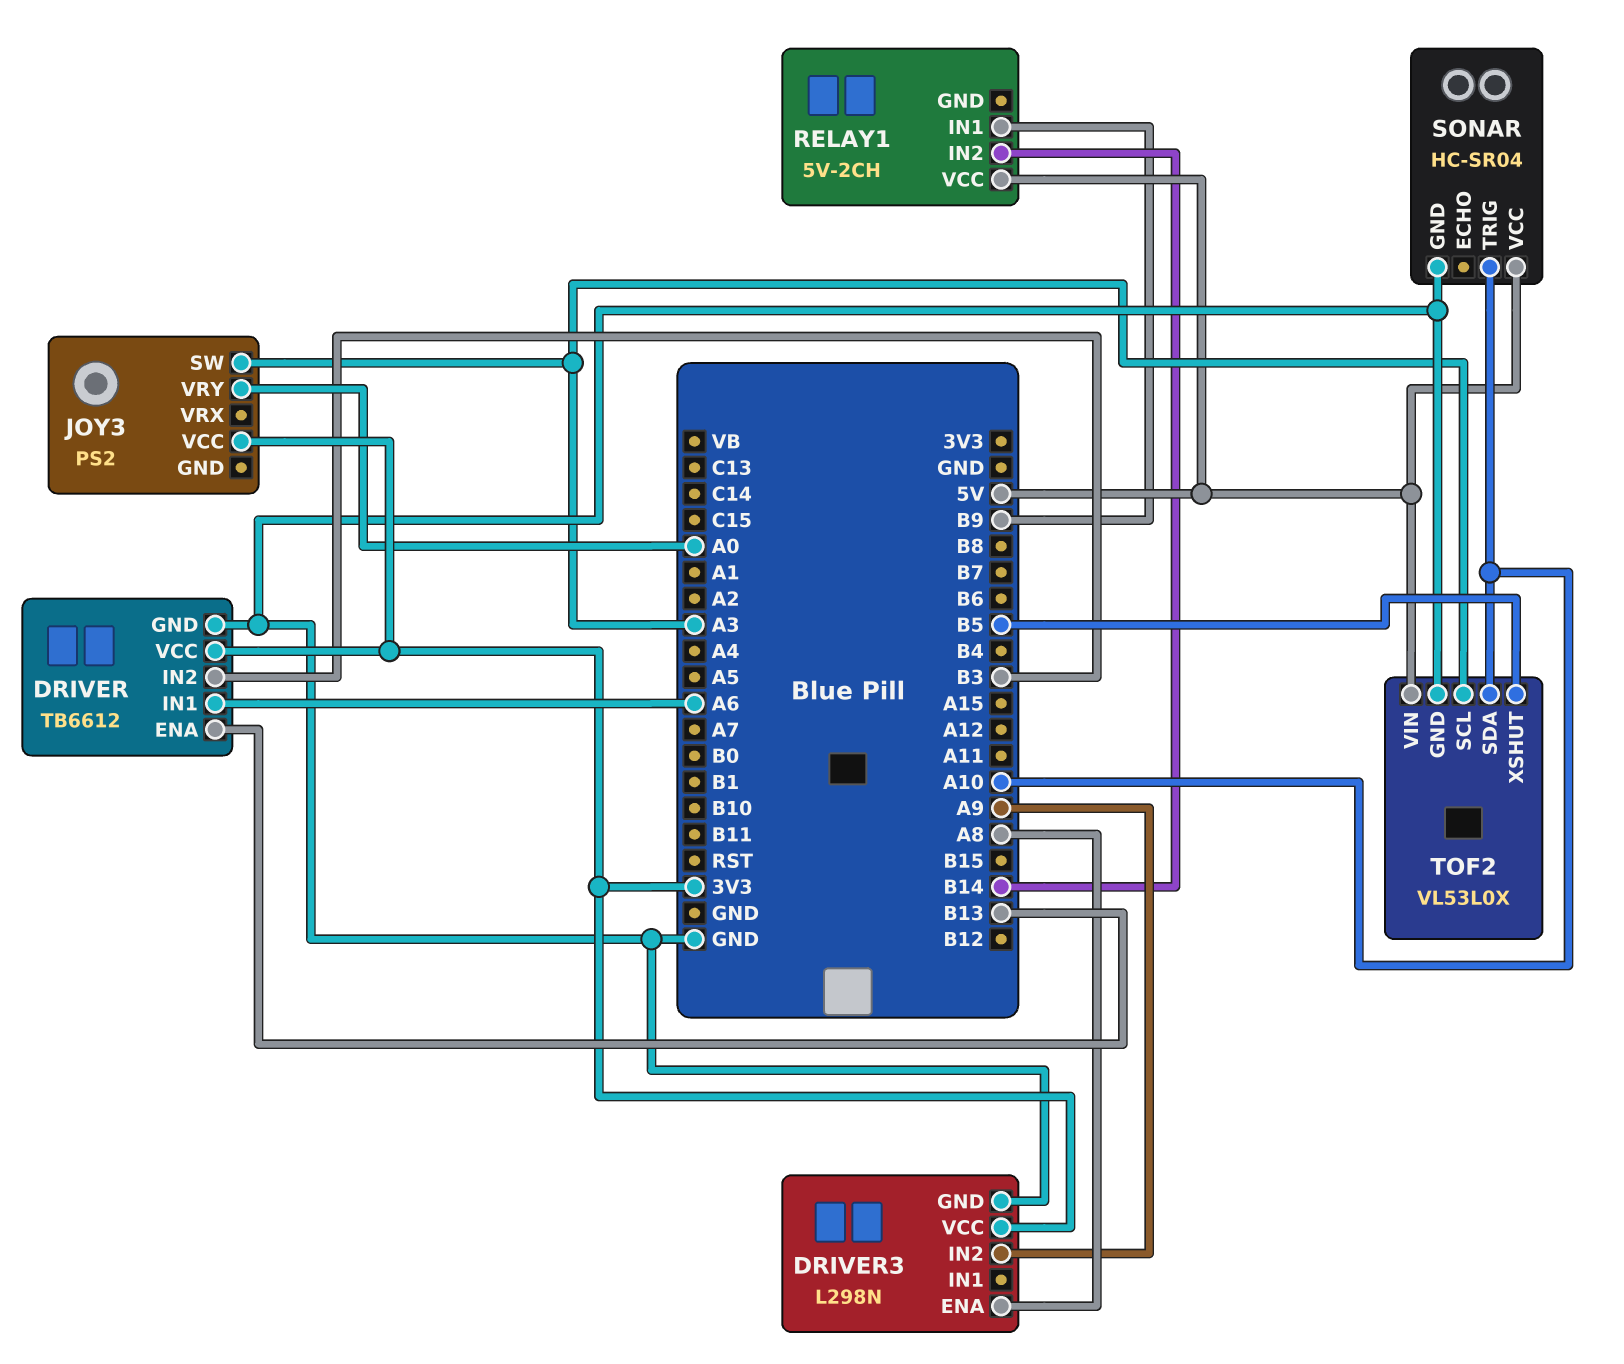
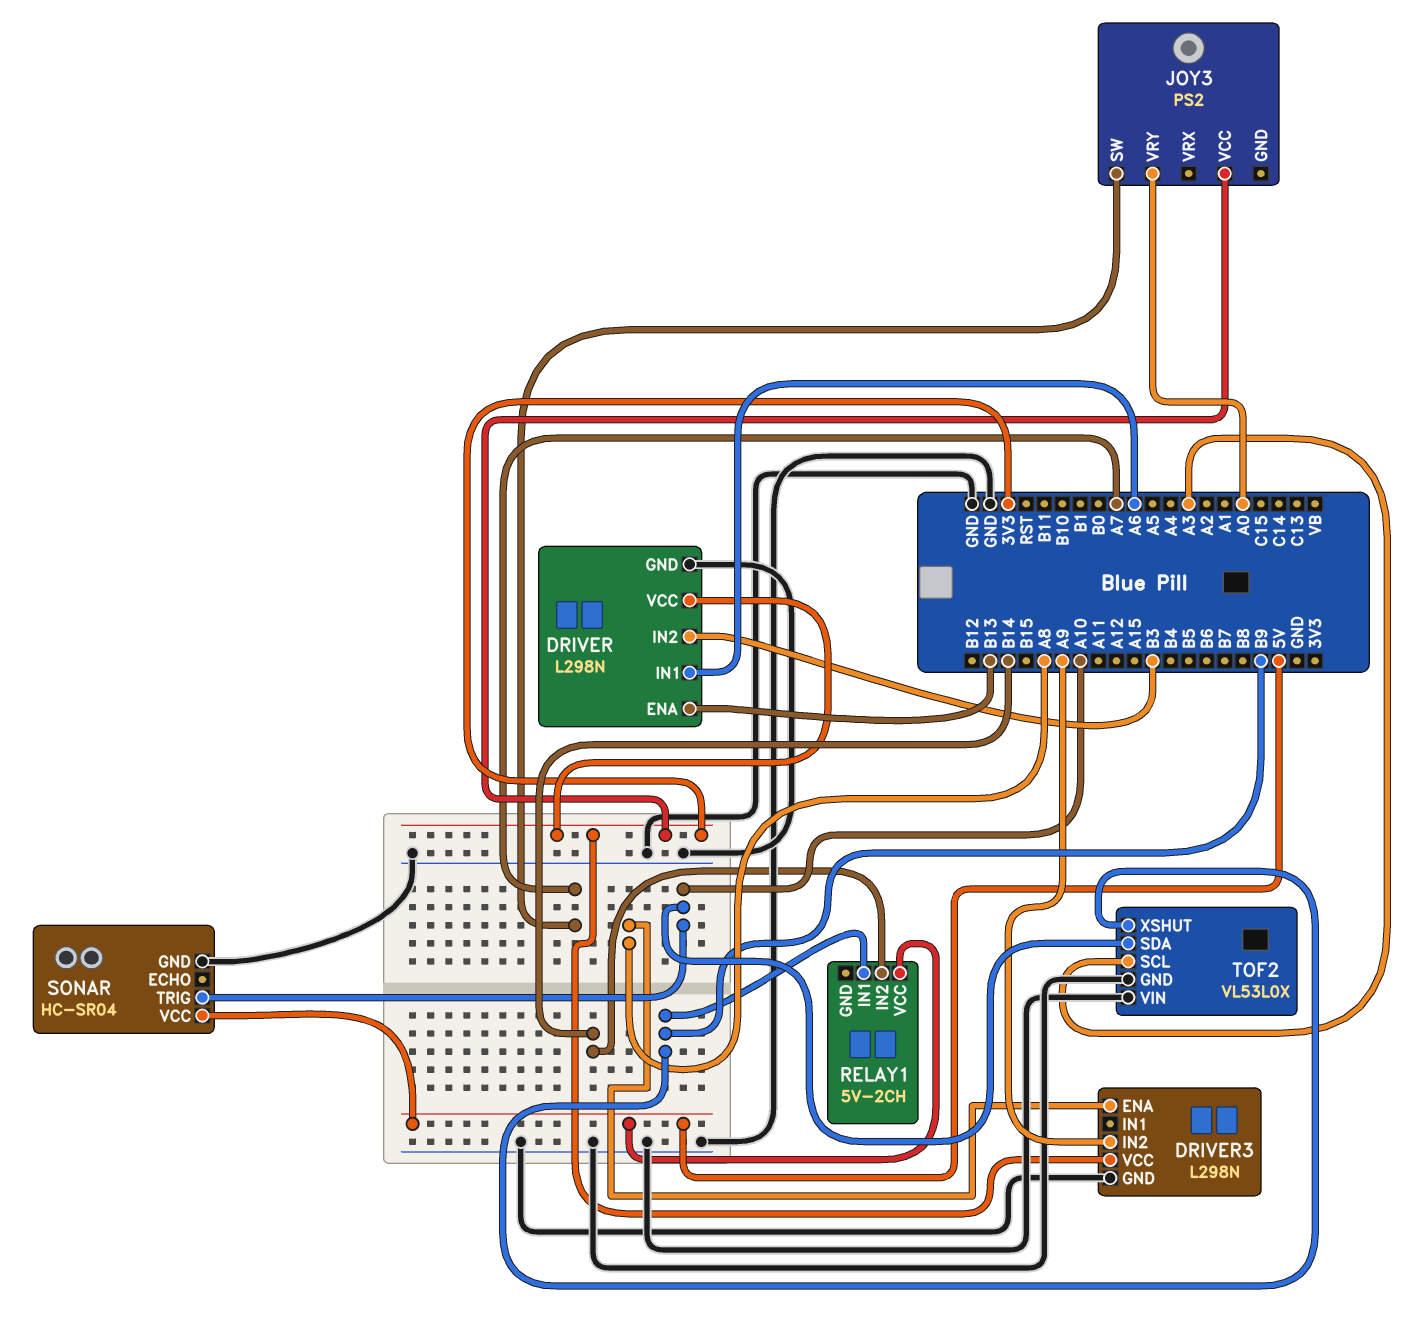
DRIVER: TB6612 -> L298N
JOY3 pin SW: A3 -> A7
TOF2 pin VIN: 5V -> GND
TOF2 pin XSHUT: B5 -> B9

